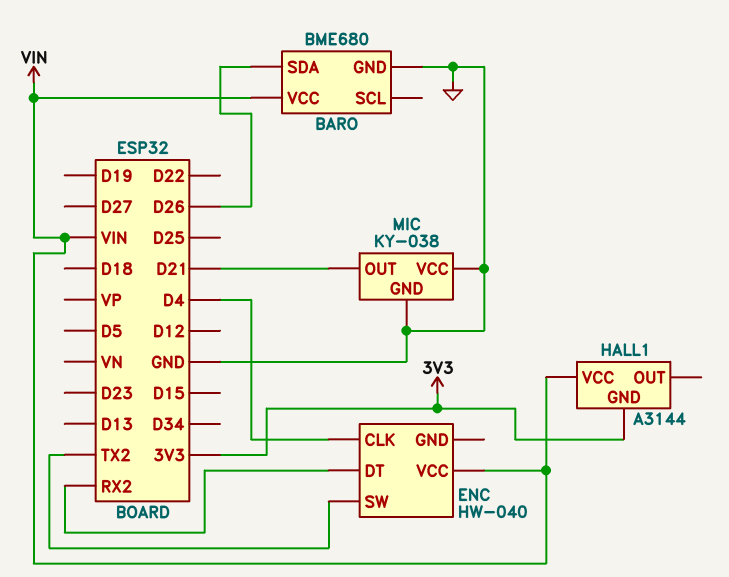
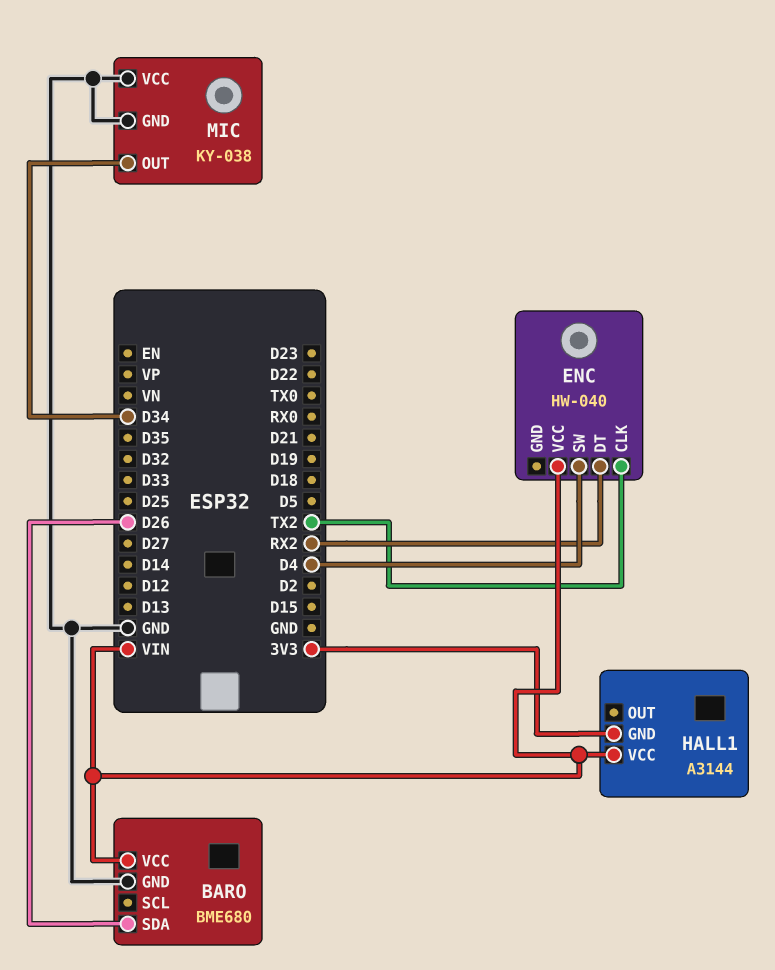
ENC pin CLK: D4 -> TX2
ENC pin SW: TX2 -> D4
MIC pin OUT: D21 -> D34

